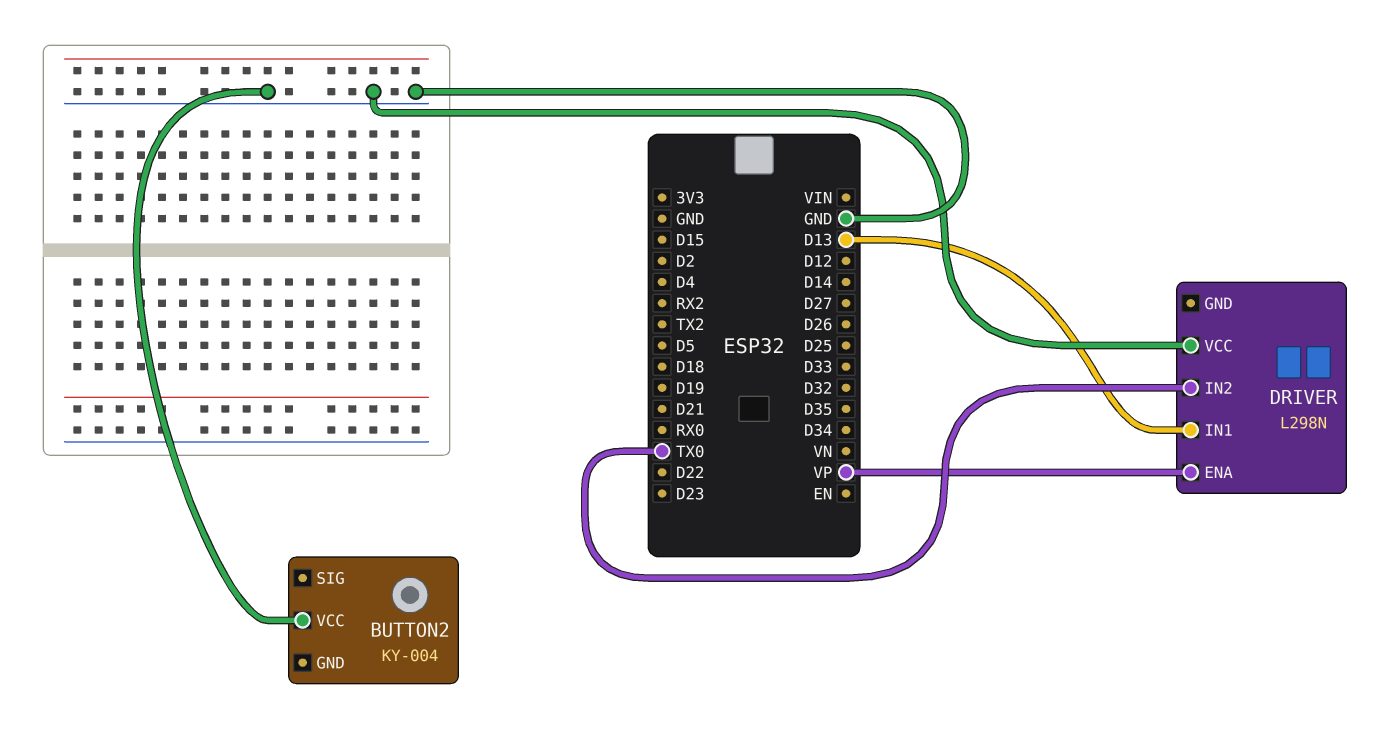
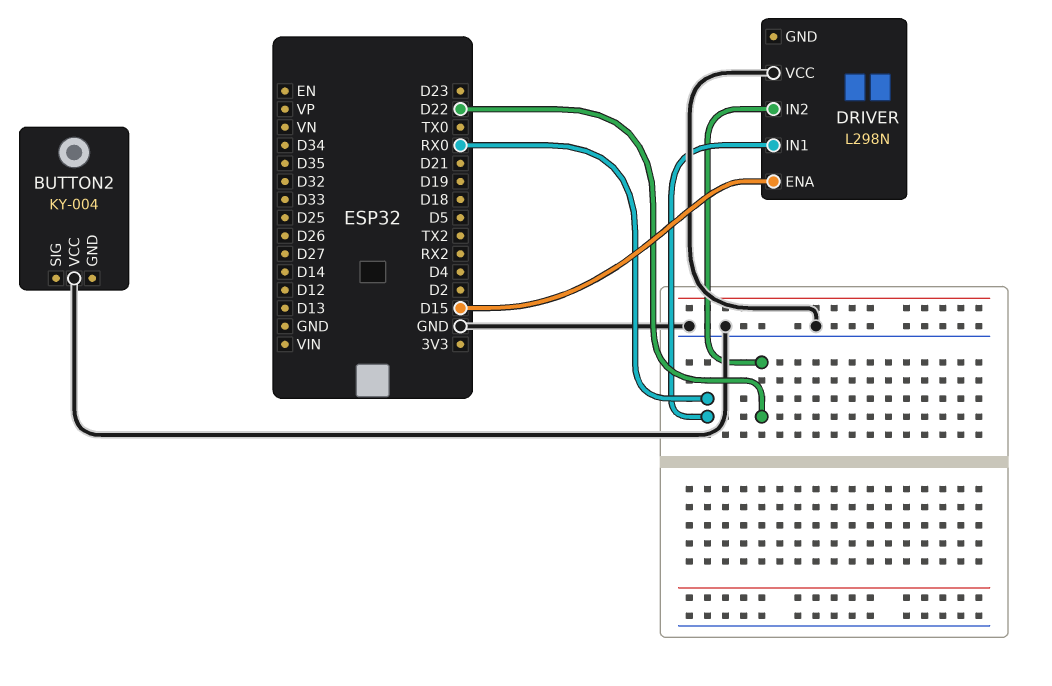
DRIVER pin ENA: VP -> D15
DRIVER pin IN1: D13 -> RX0
DRIVER pin IN2: TX0 -> D22

